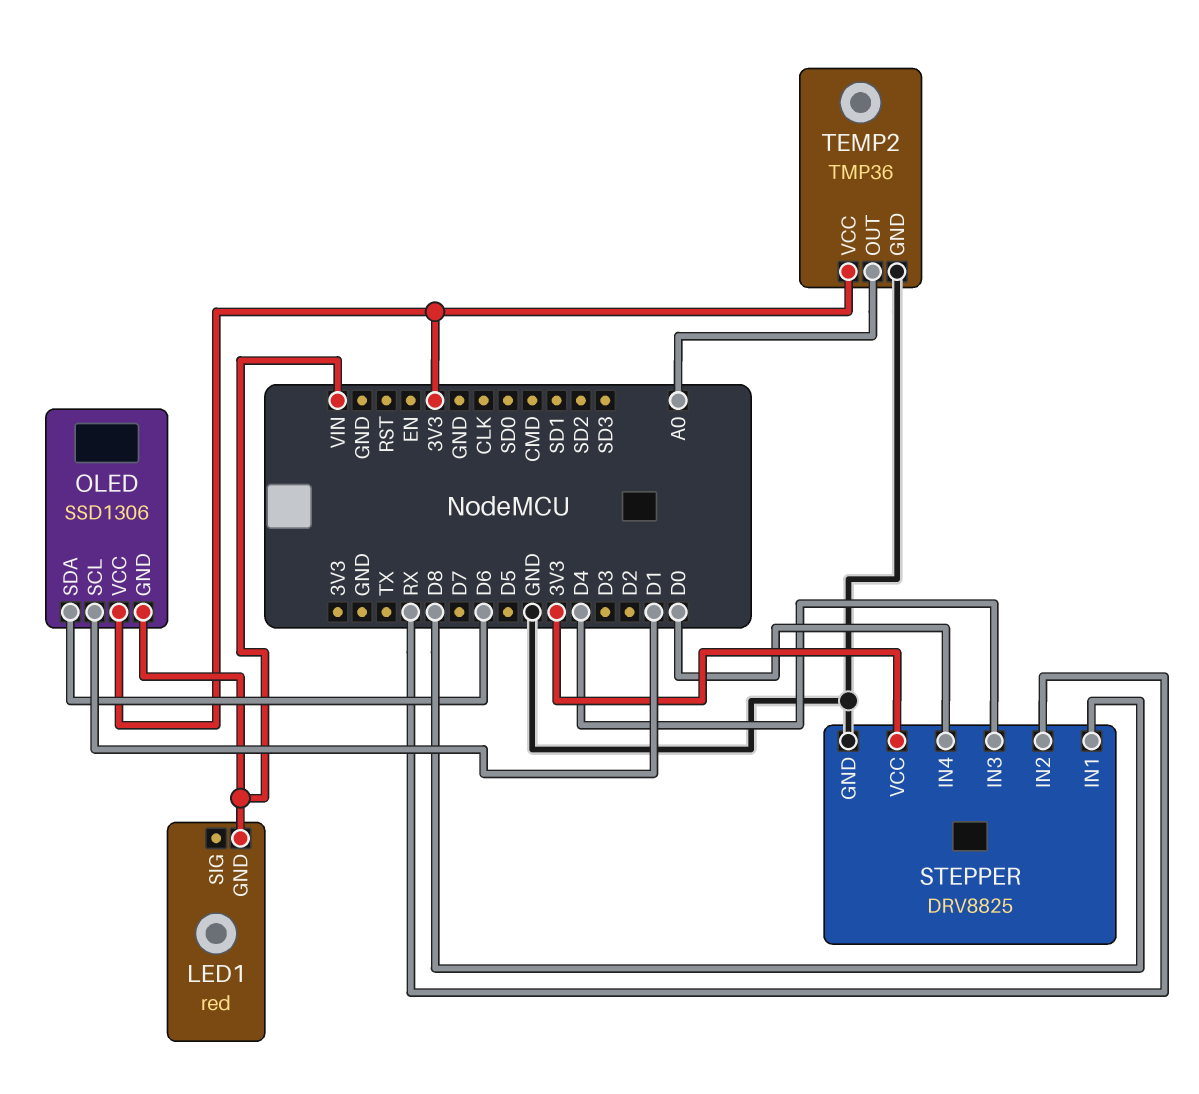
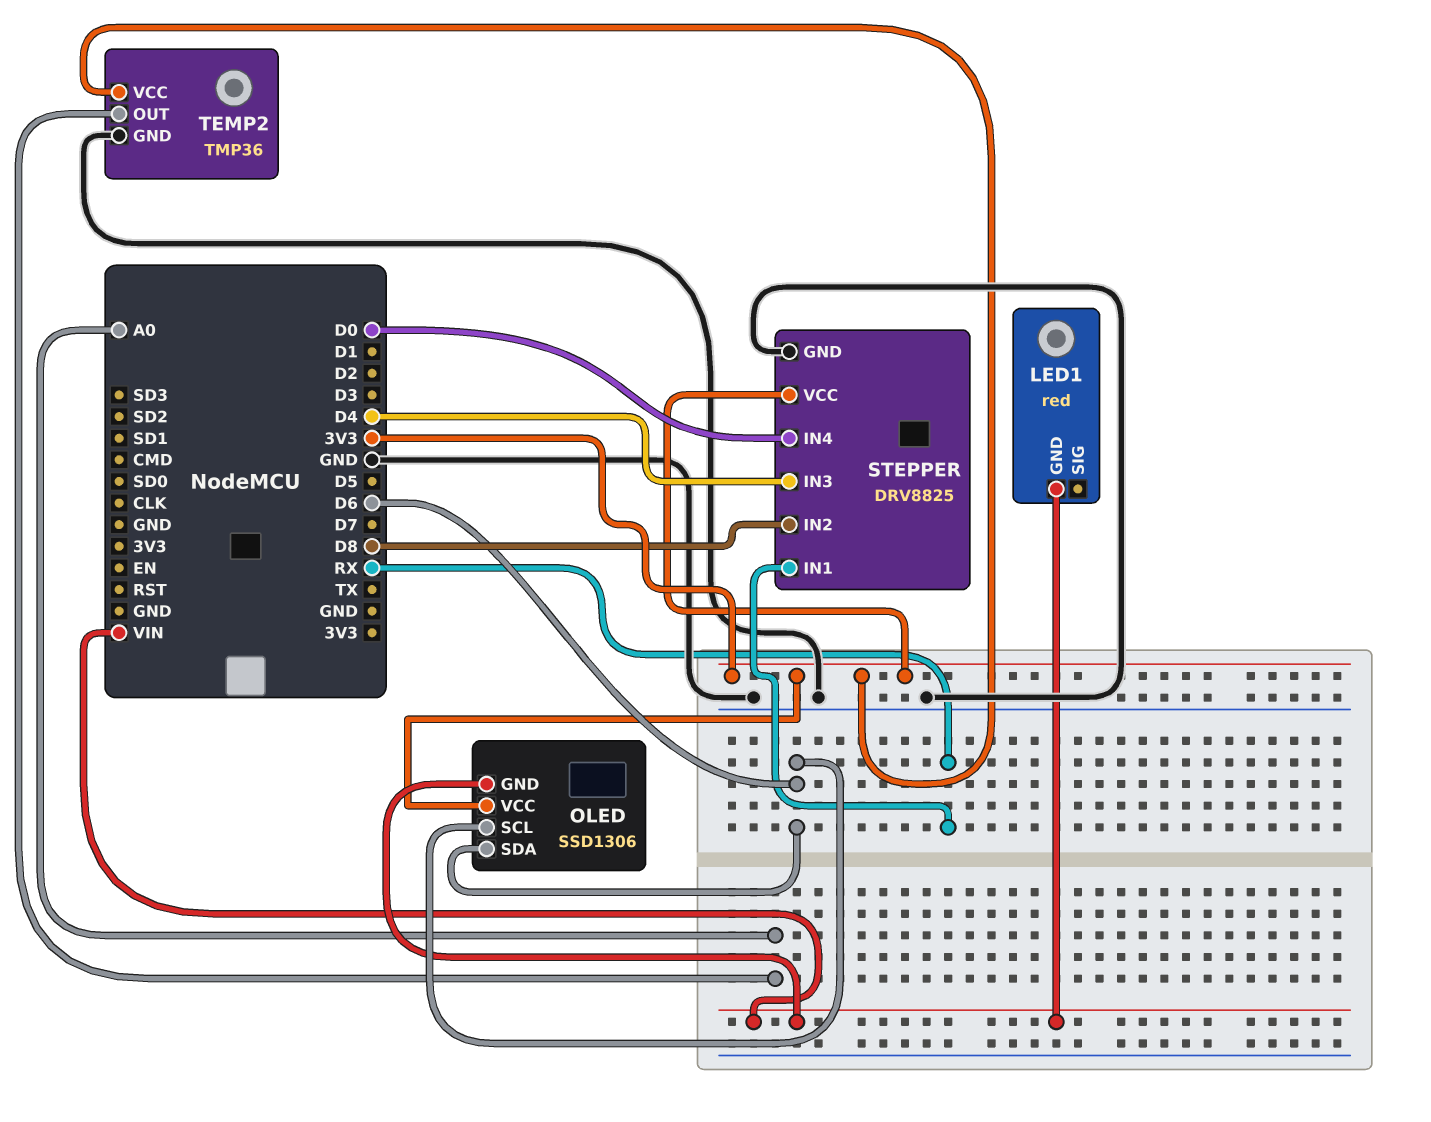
OLED pin SCL: D1 -> D6
STEPPER pin IN1: D8 -> RX
STEPPER pin IN2: RX -> D8

